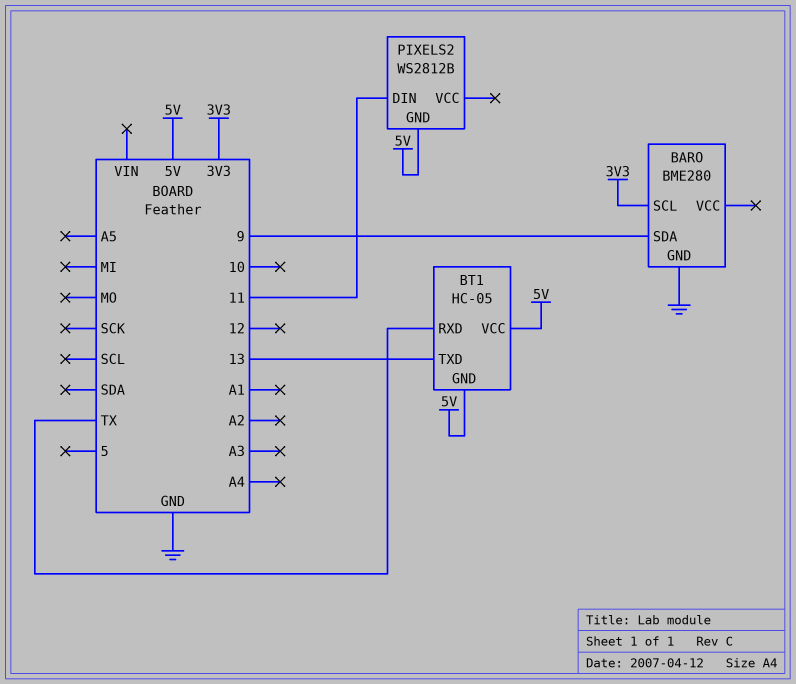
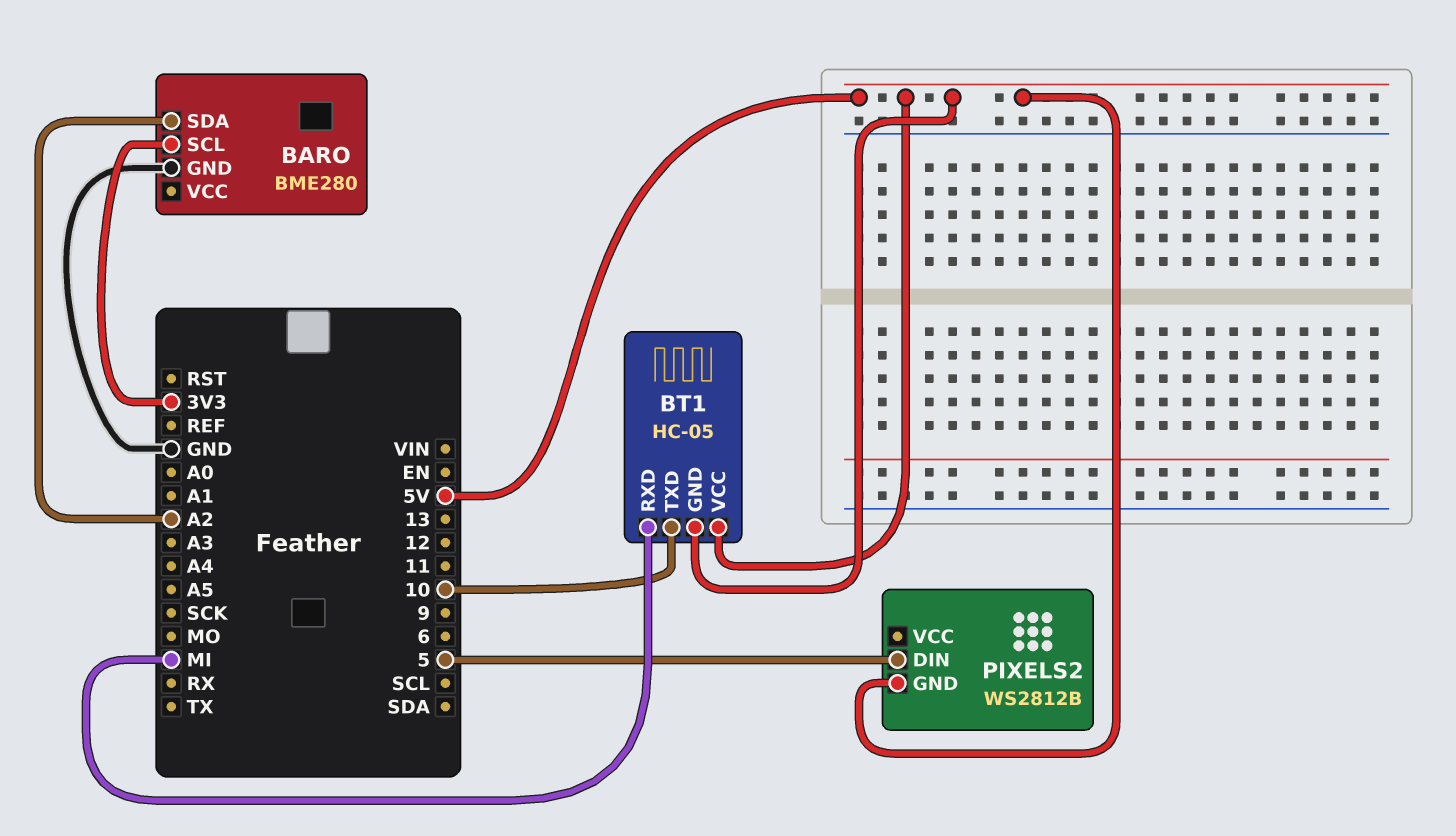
BARO pin SDA: 9 -> A2
BT1 pin RXD: TX -> MI
BT1 pin TXD: 13 -> 10
PIXELS2 pin DIN: 11 -> 5

